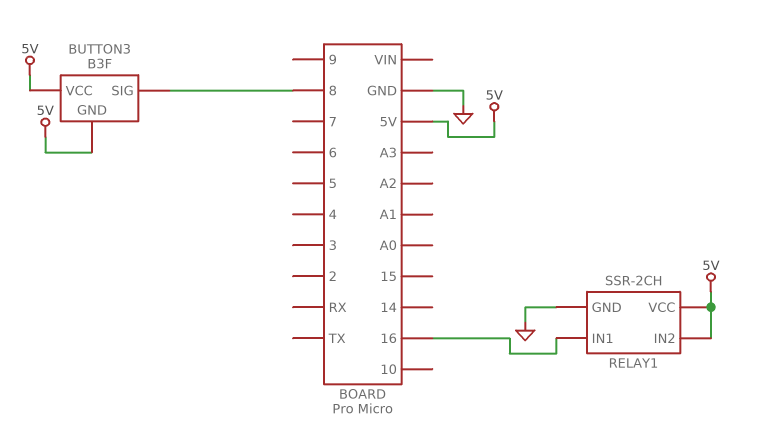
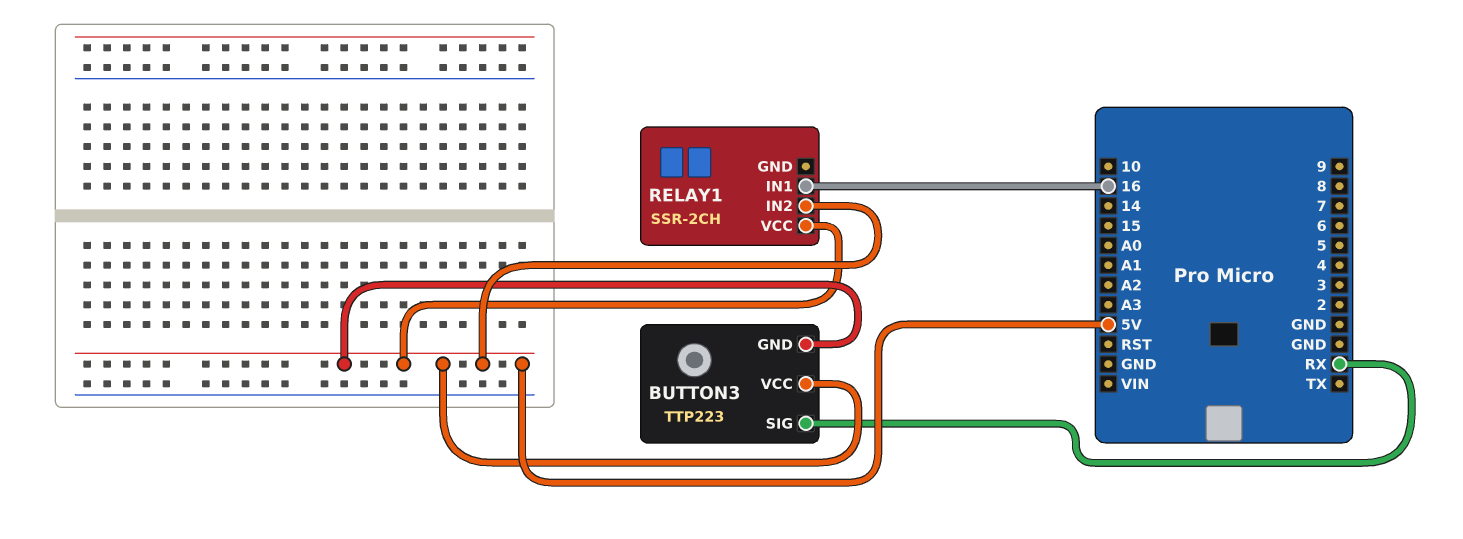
BUTTON3: B3F -> TTP223
BUTTON3 pin SIG: 8 -> RX
RELAY1 pin GND: GND -> none

